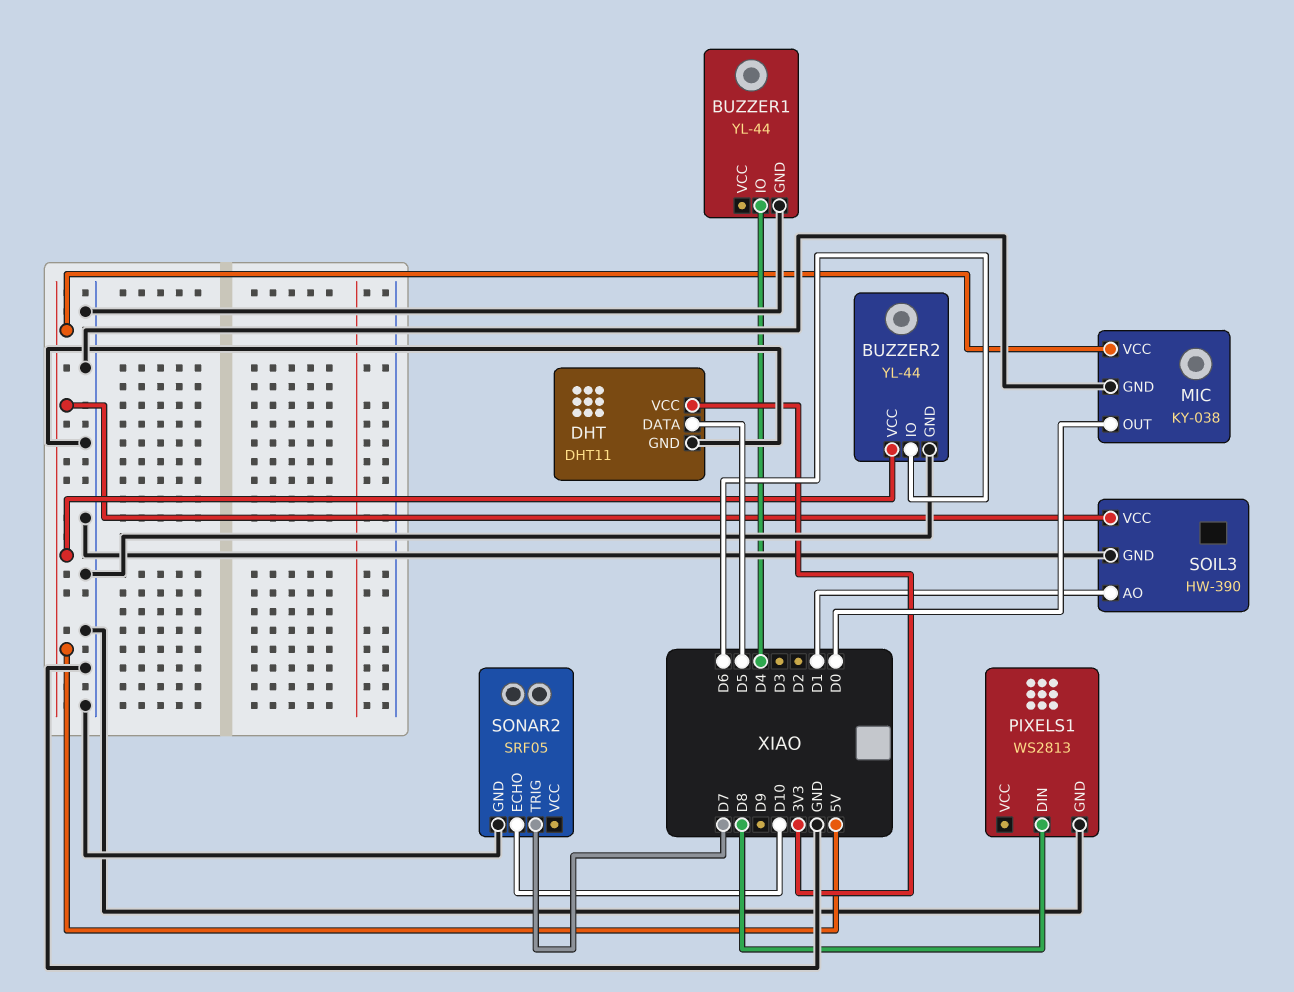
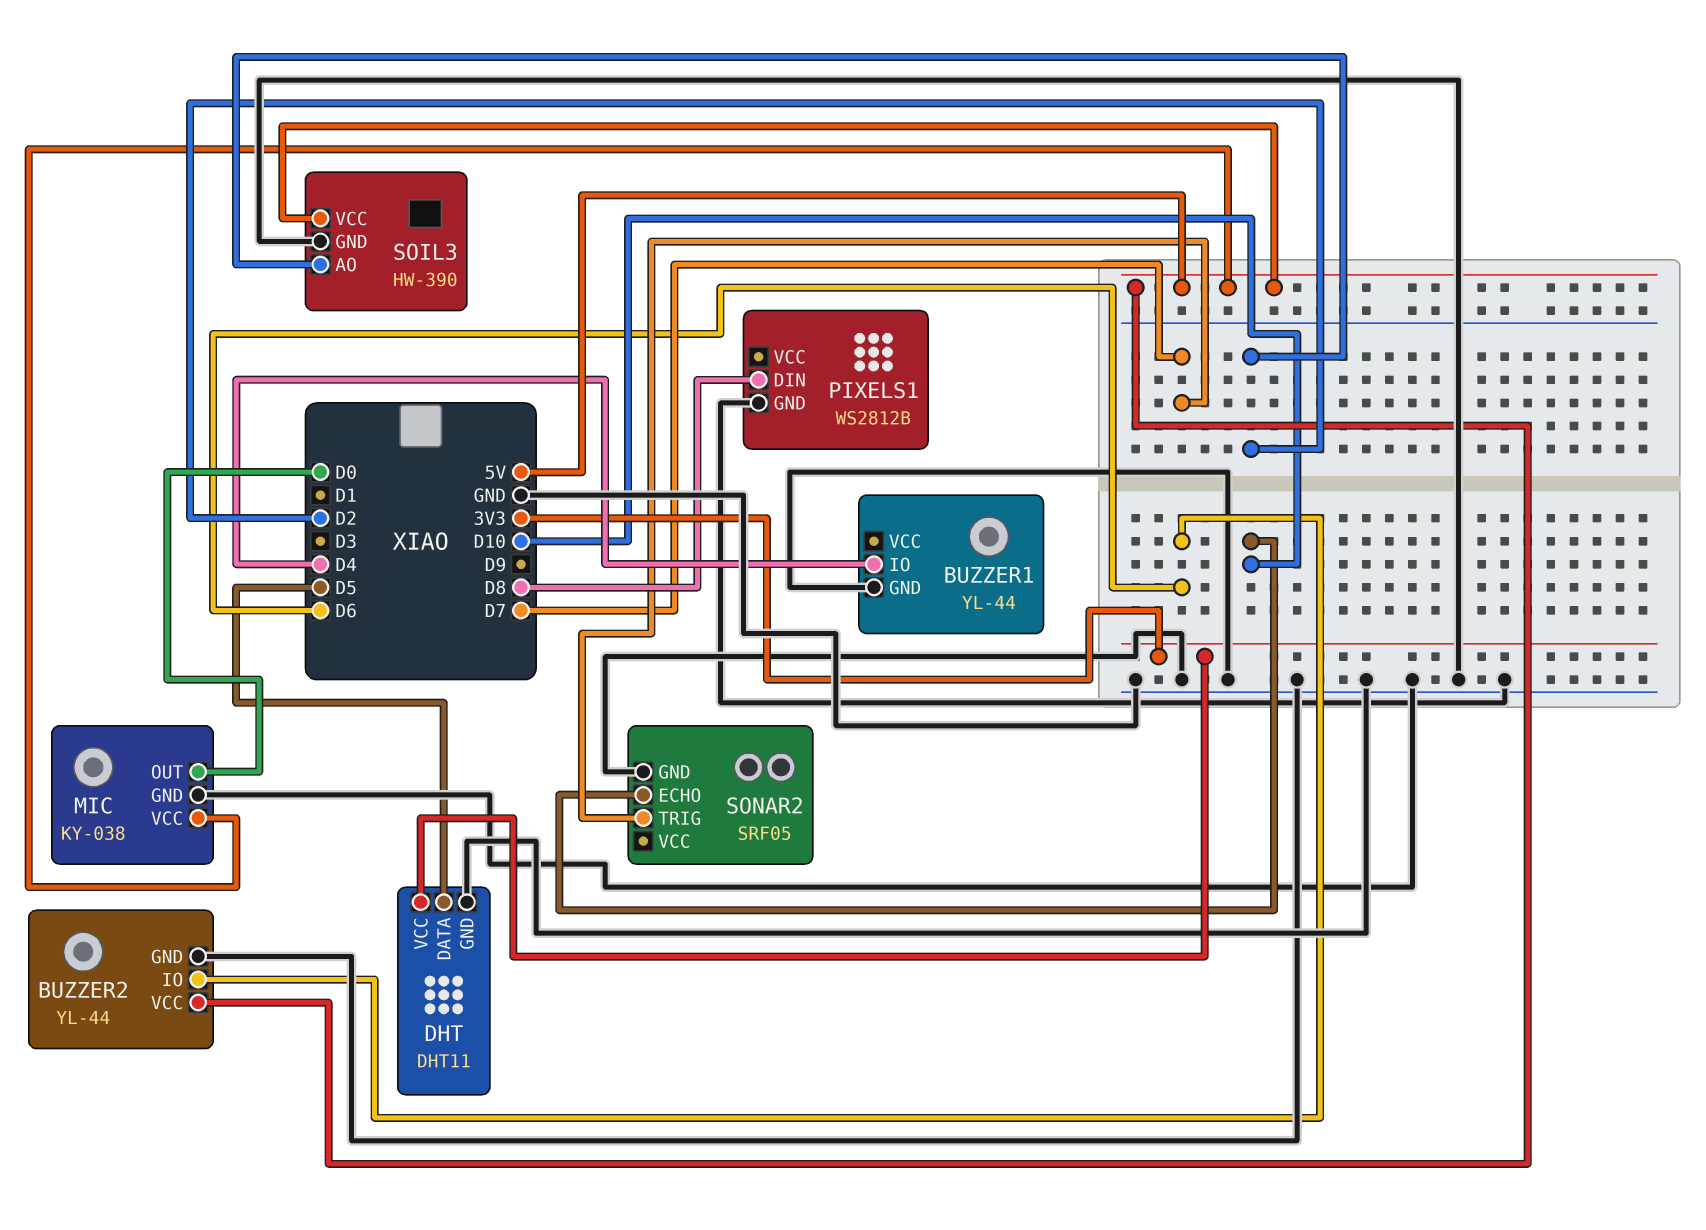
PIXELS1: WS2813 -> WS2812B
SOIL3 pin AO: D1 -> D2

